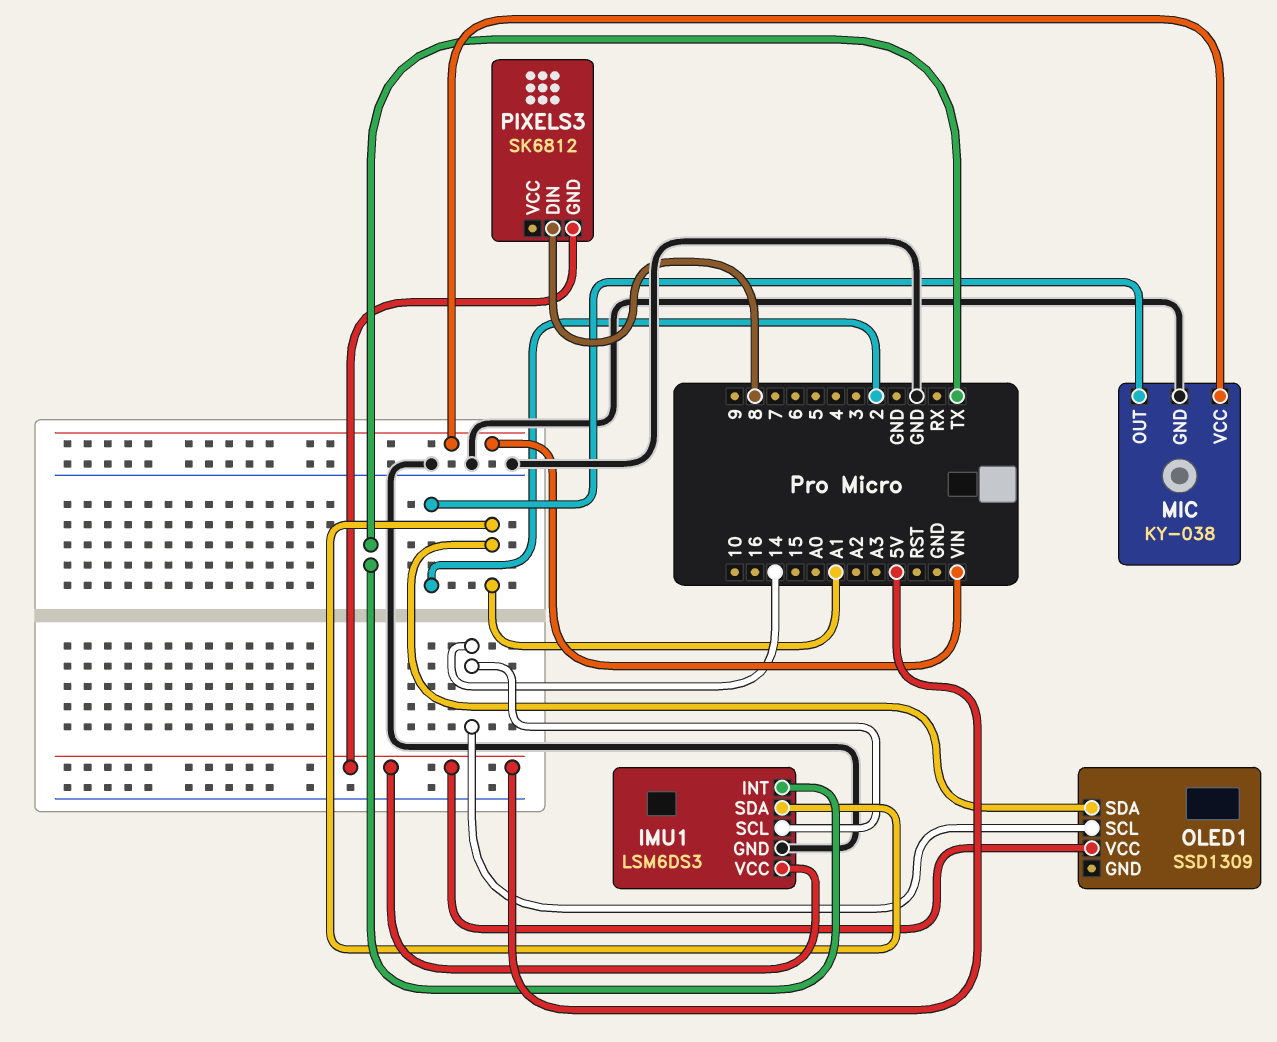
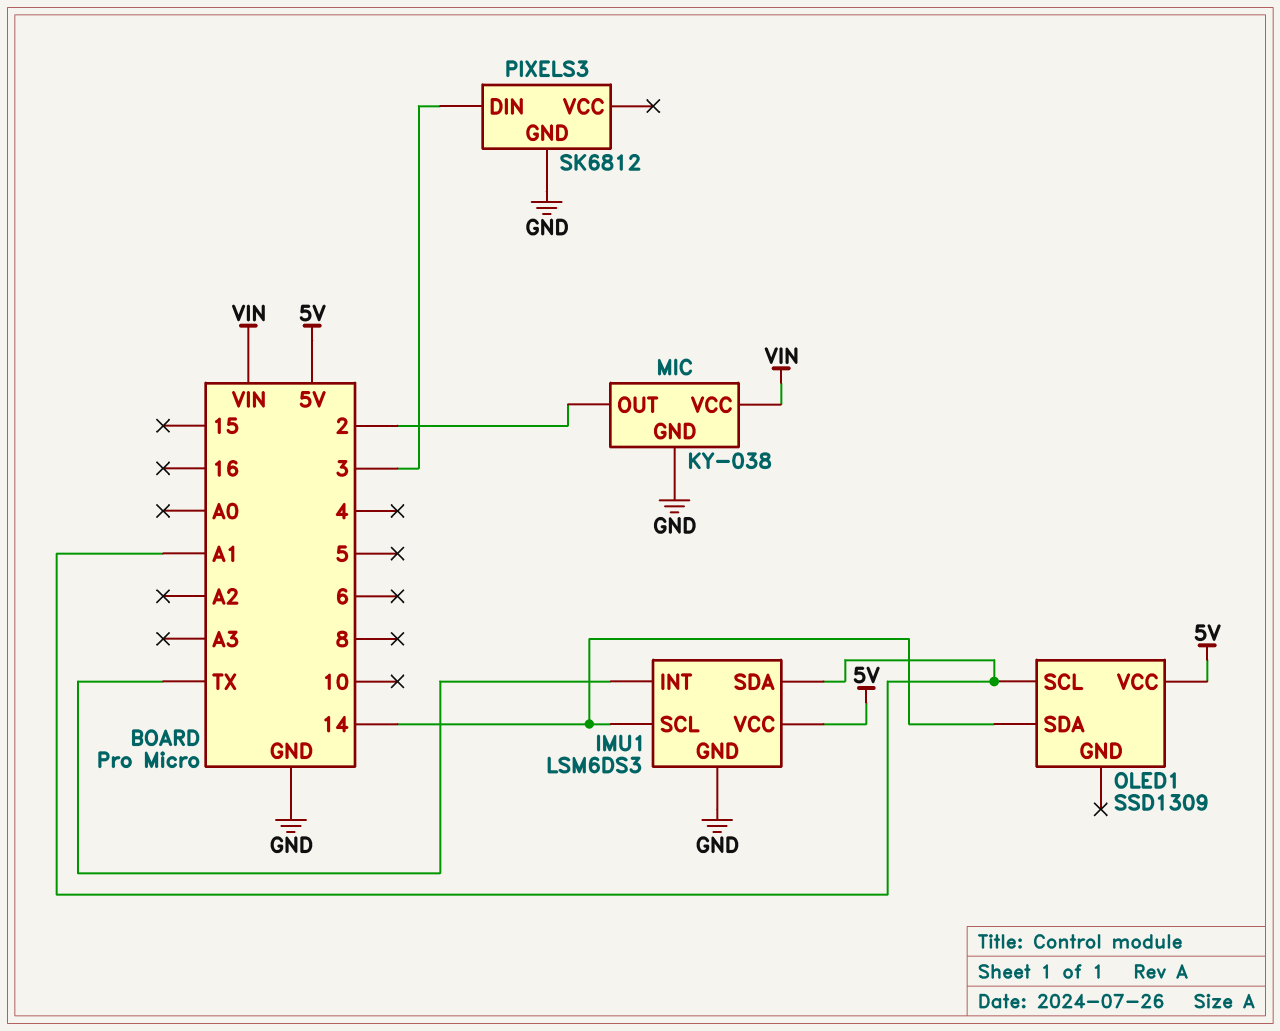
OLED1 pin SCL: 14 -> A1
OLED1 pin SDA: A1 -> 14
PIXELS3 pin DIN: 8 -> 3
PIXELS3 pin GND: 5V -> GND

